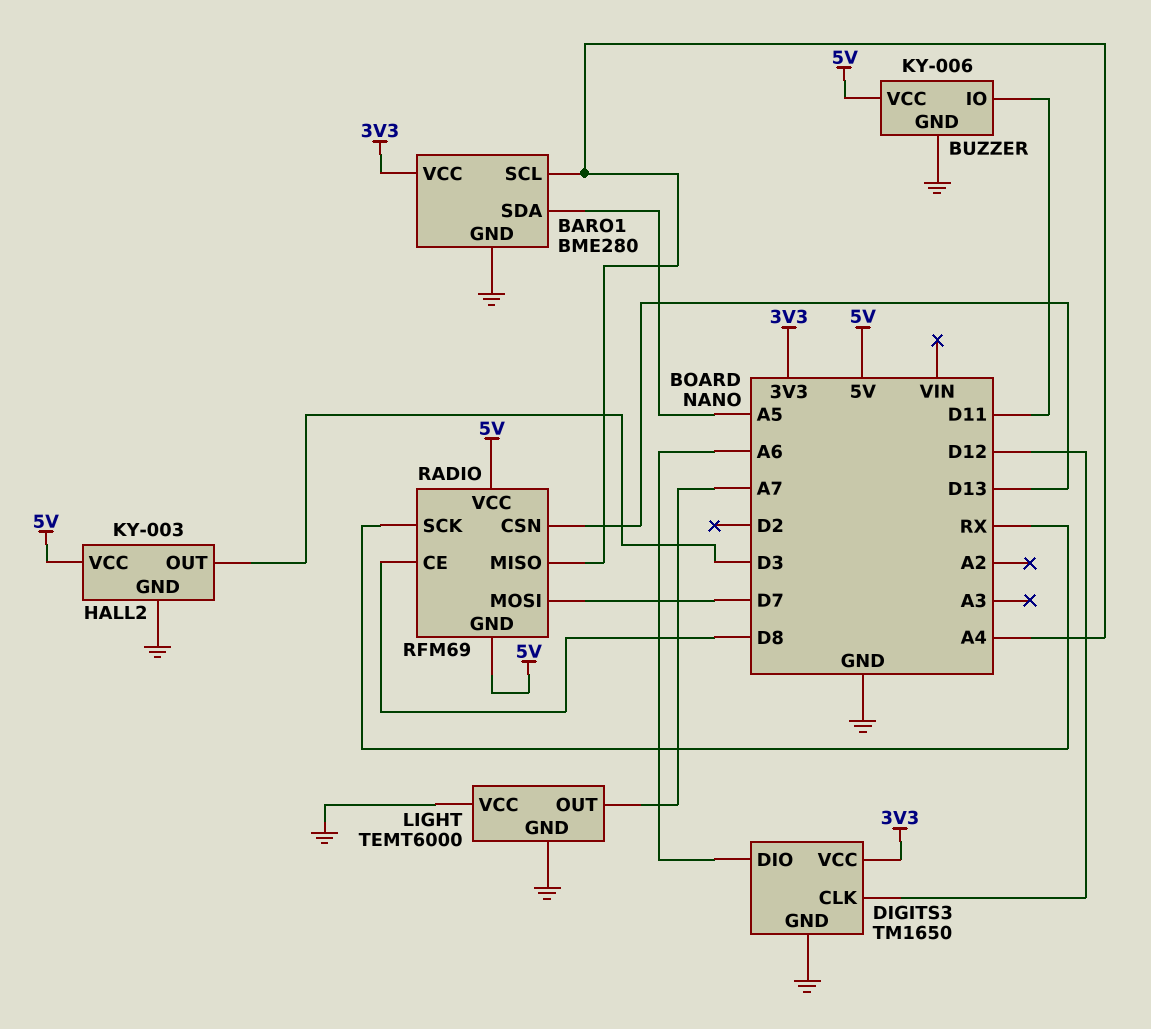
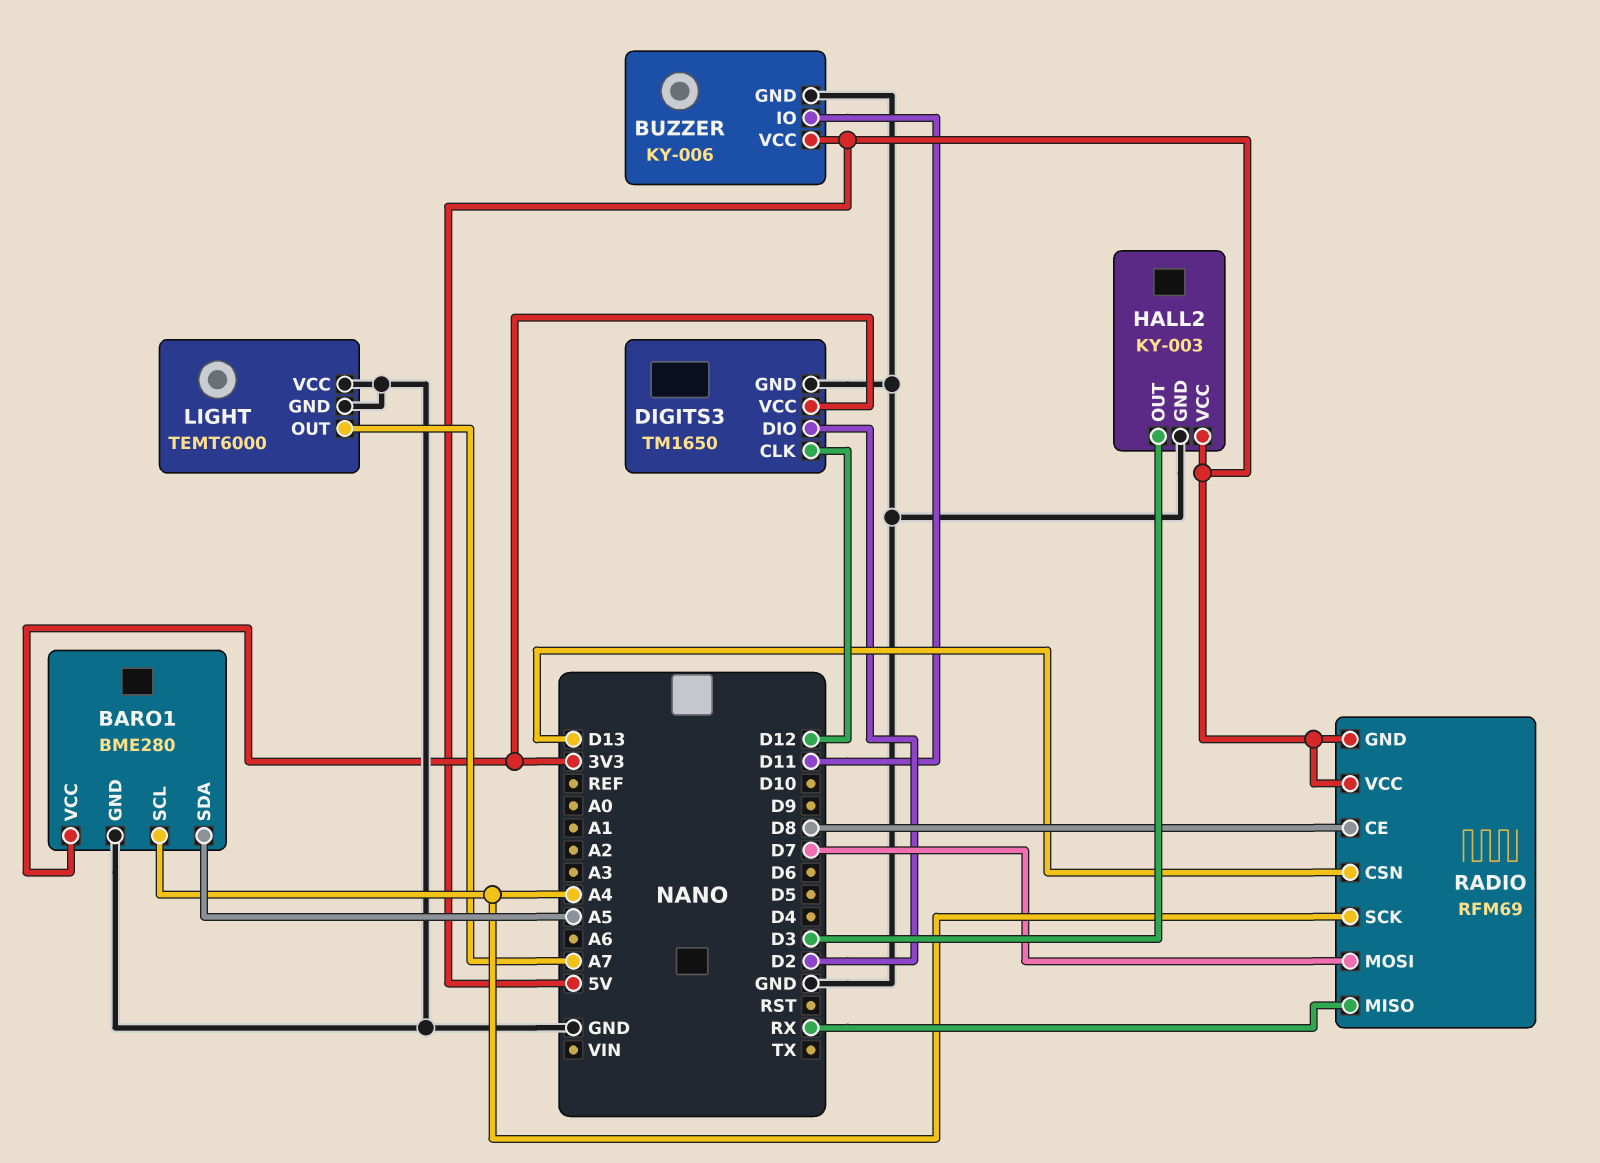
DIGITS3 pin DIO: A6 -> D2
RADIO pin MISO: A4 -> RX
RADIO pin SCK: RX -> A4

